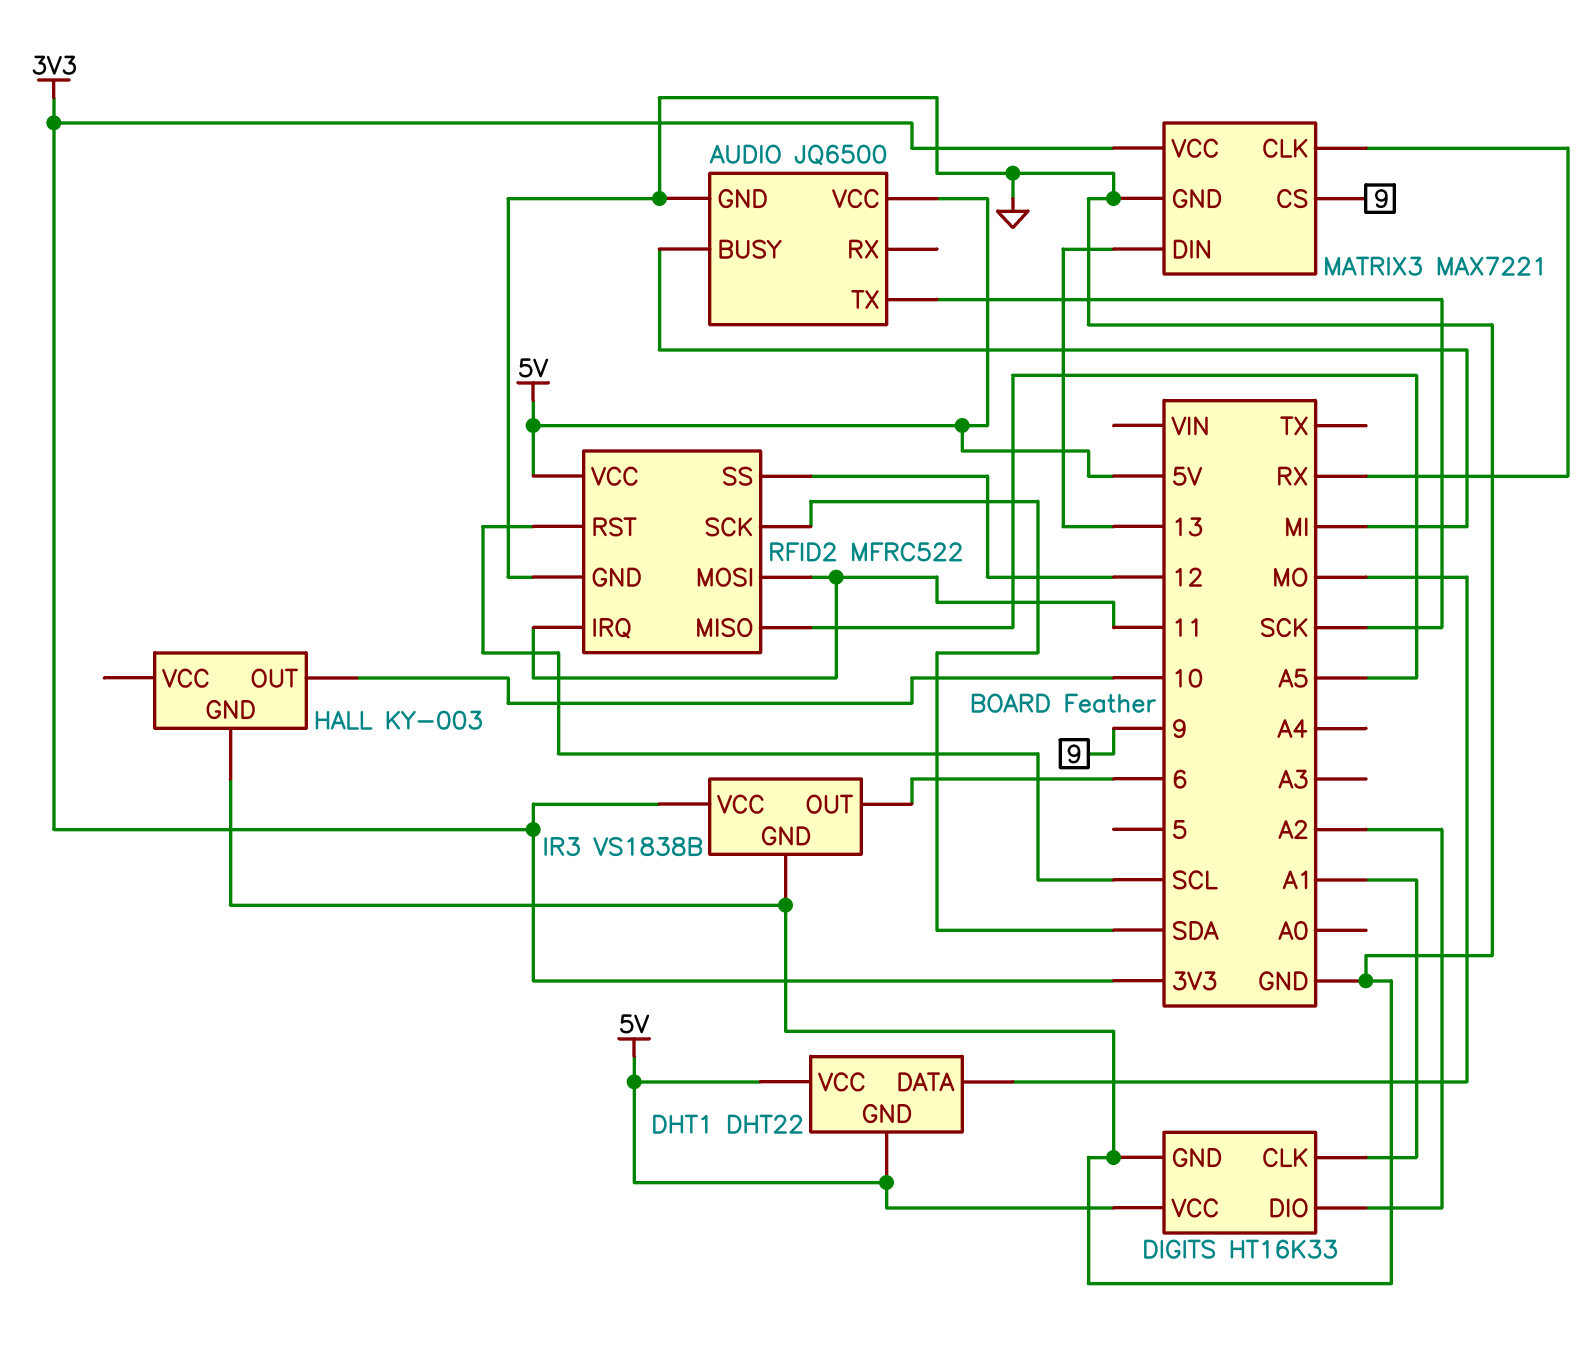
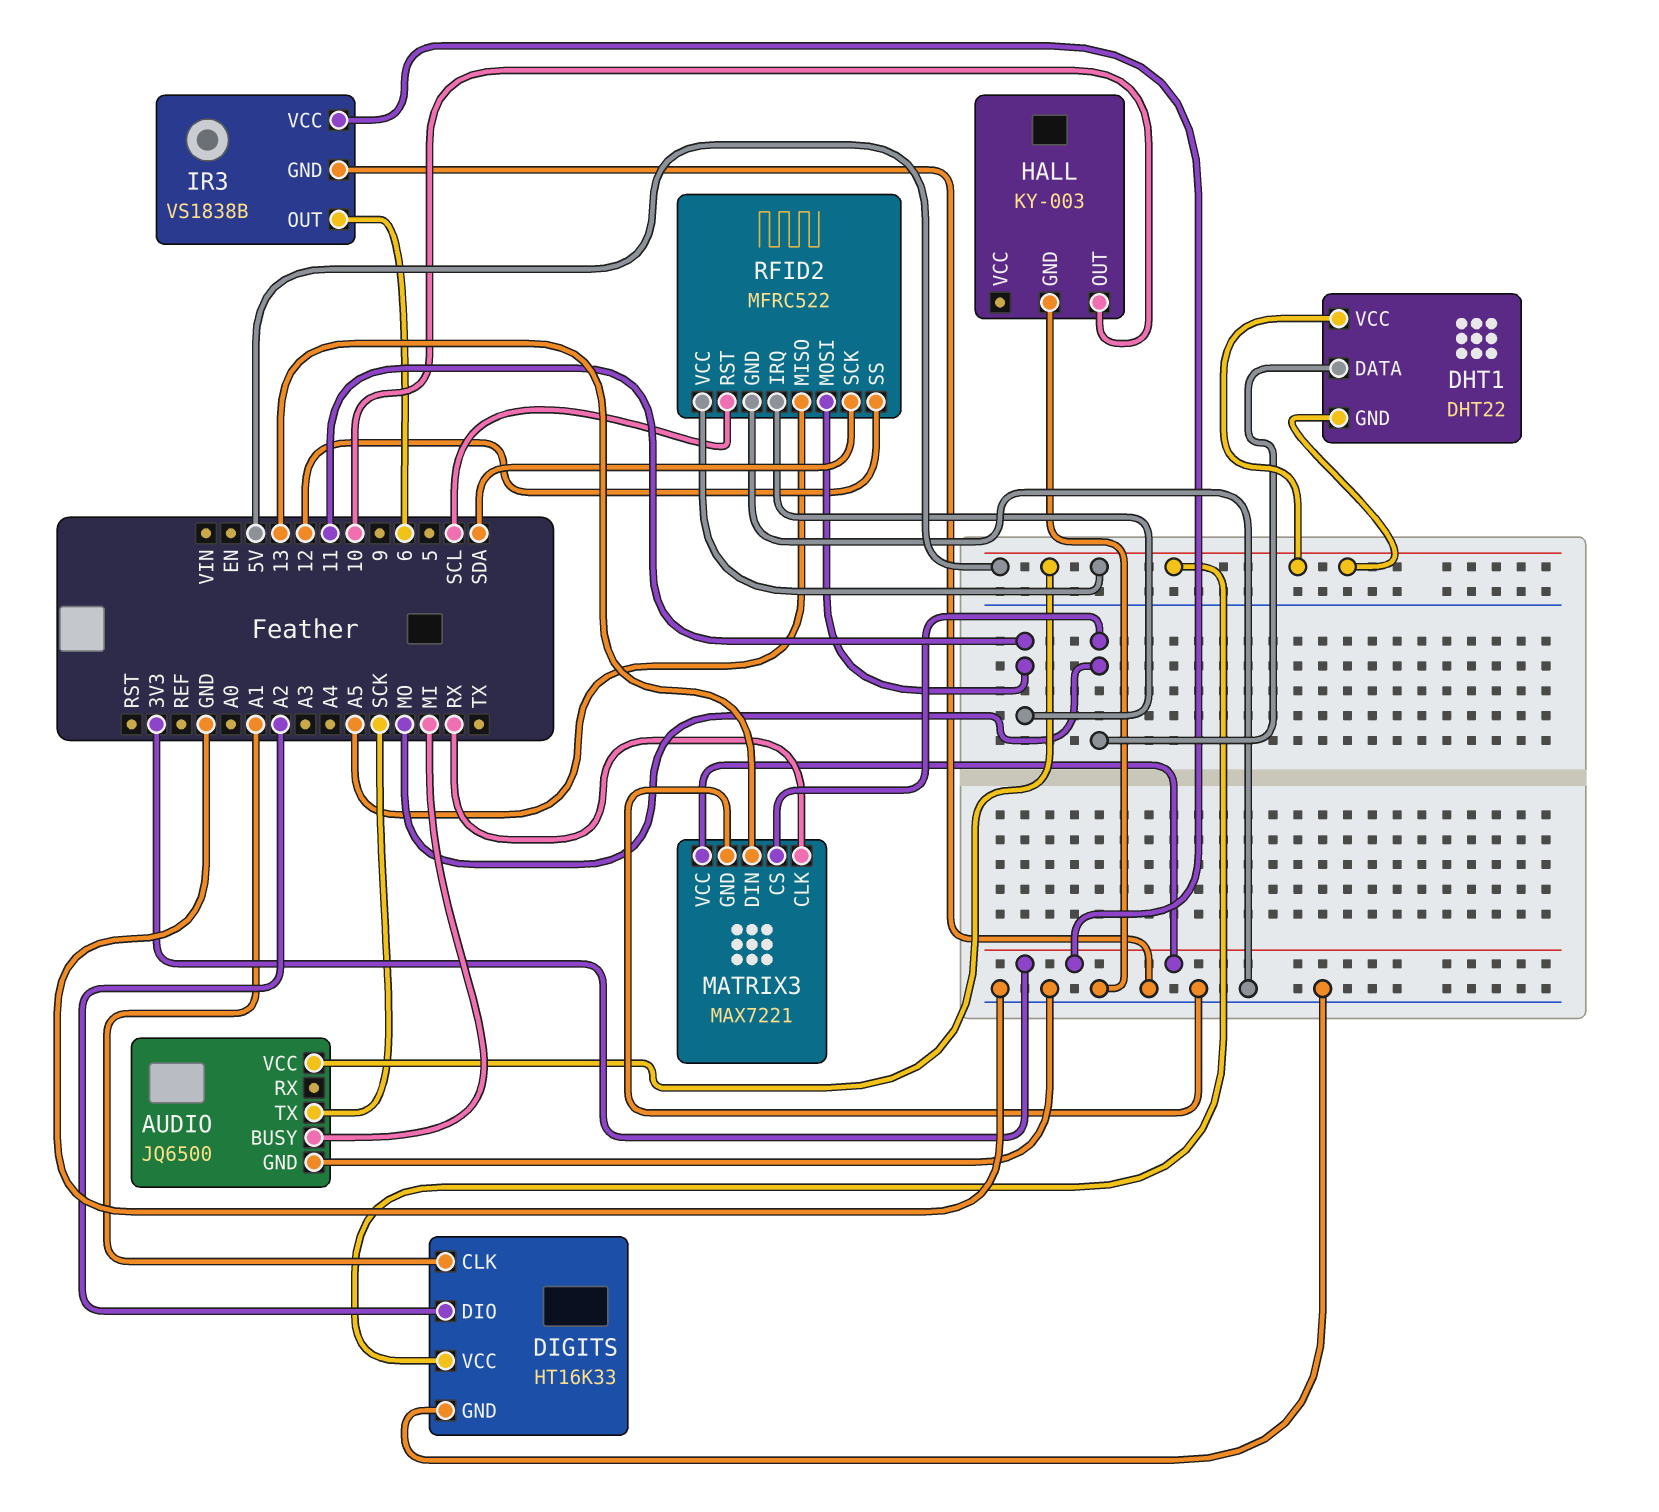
MATRIX3 pin CS: 9 -> MO

